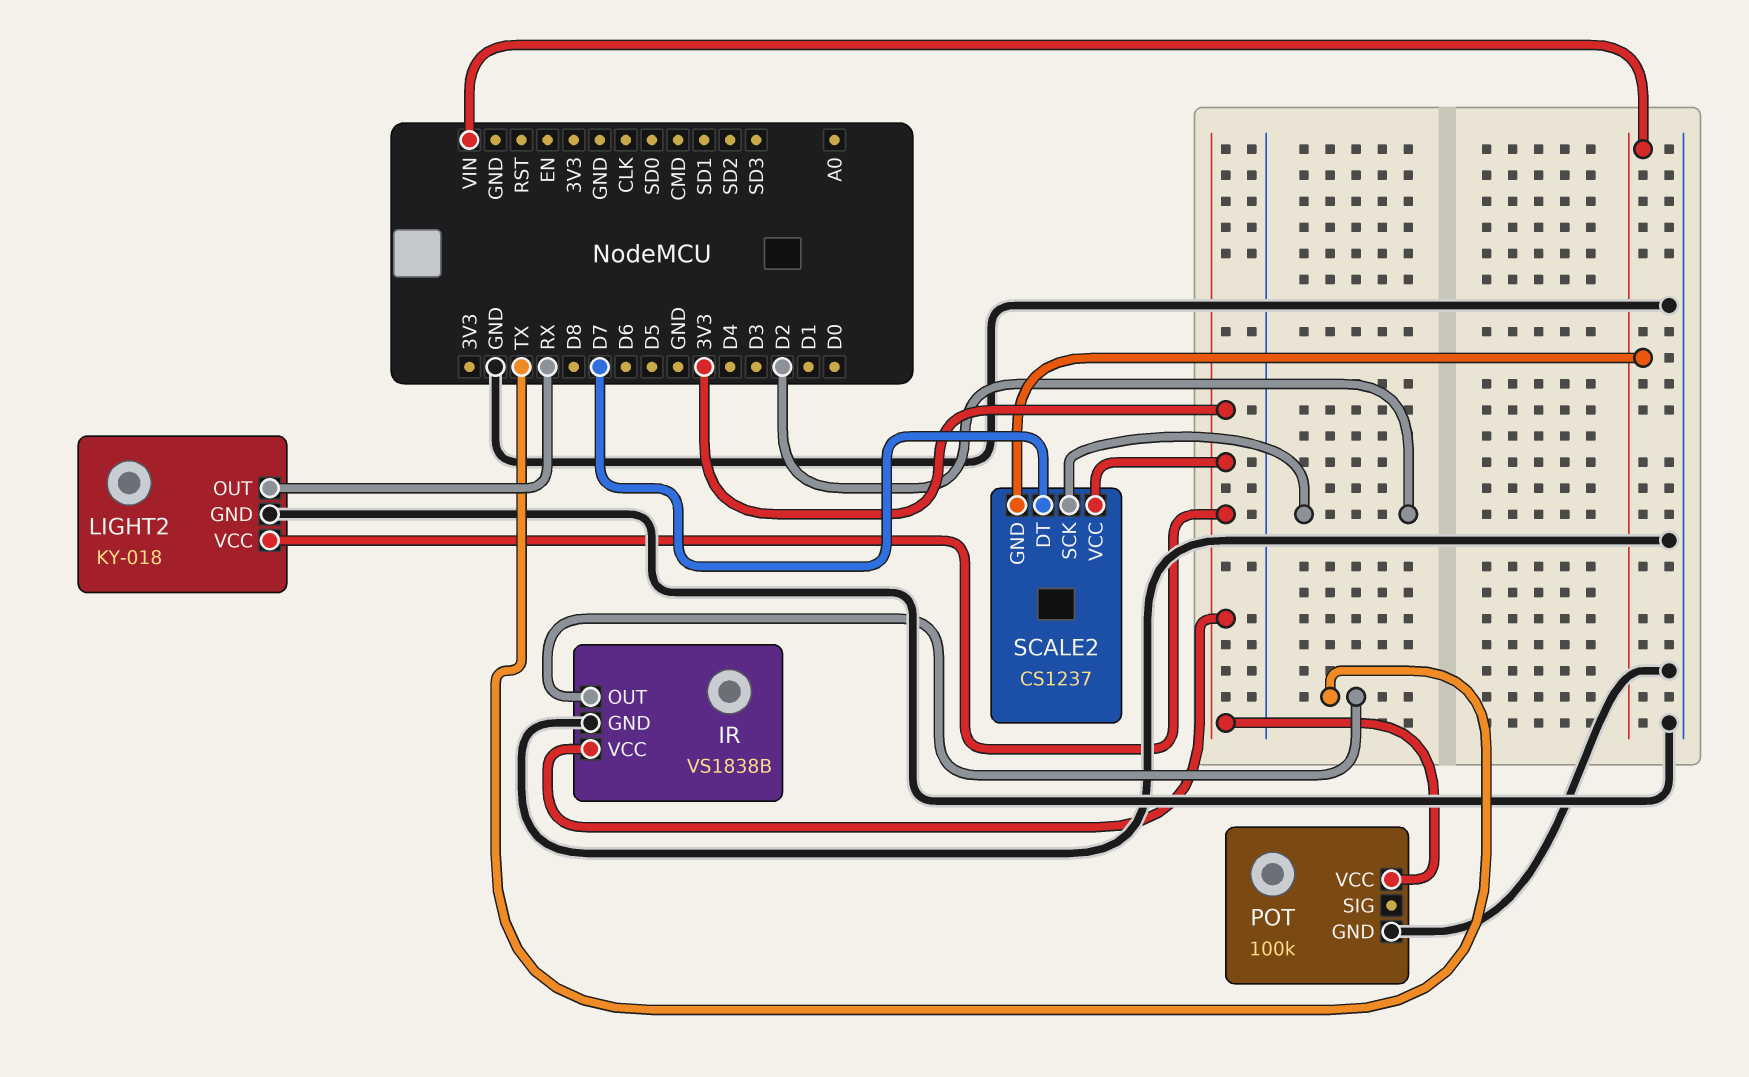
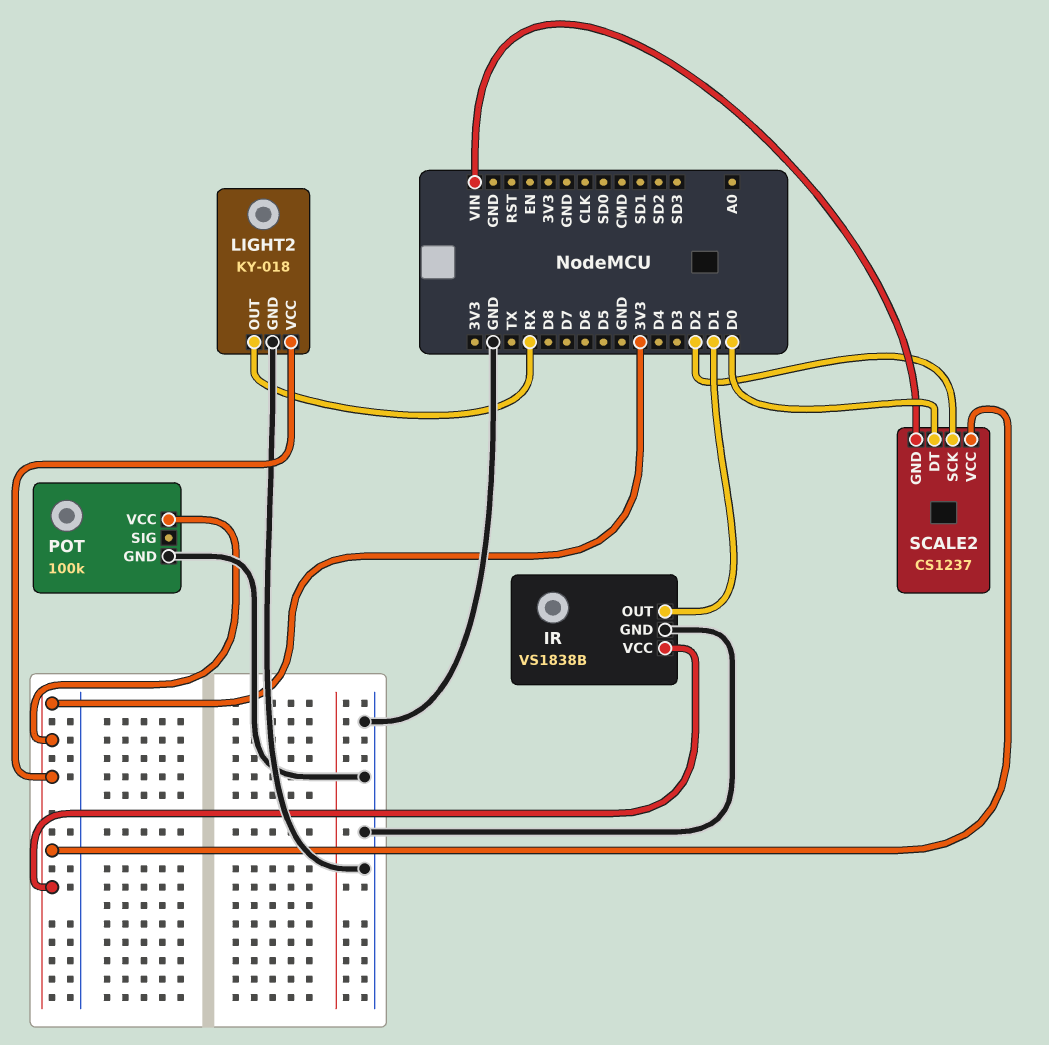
IR pin OUT: TX -> D1
SCALE2 pin DT: D7 -> D0

